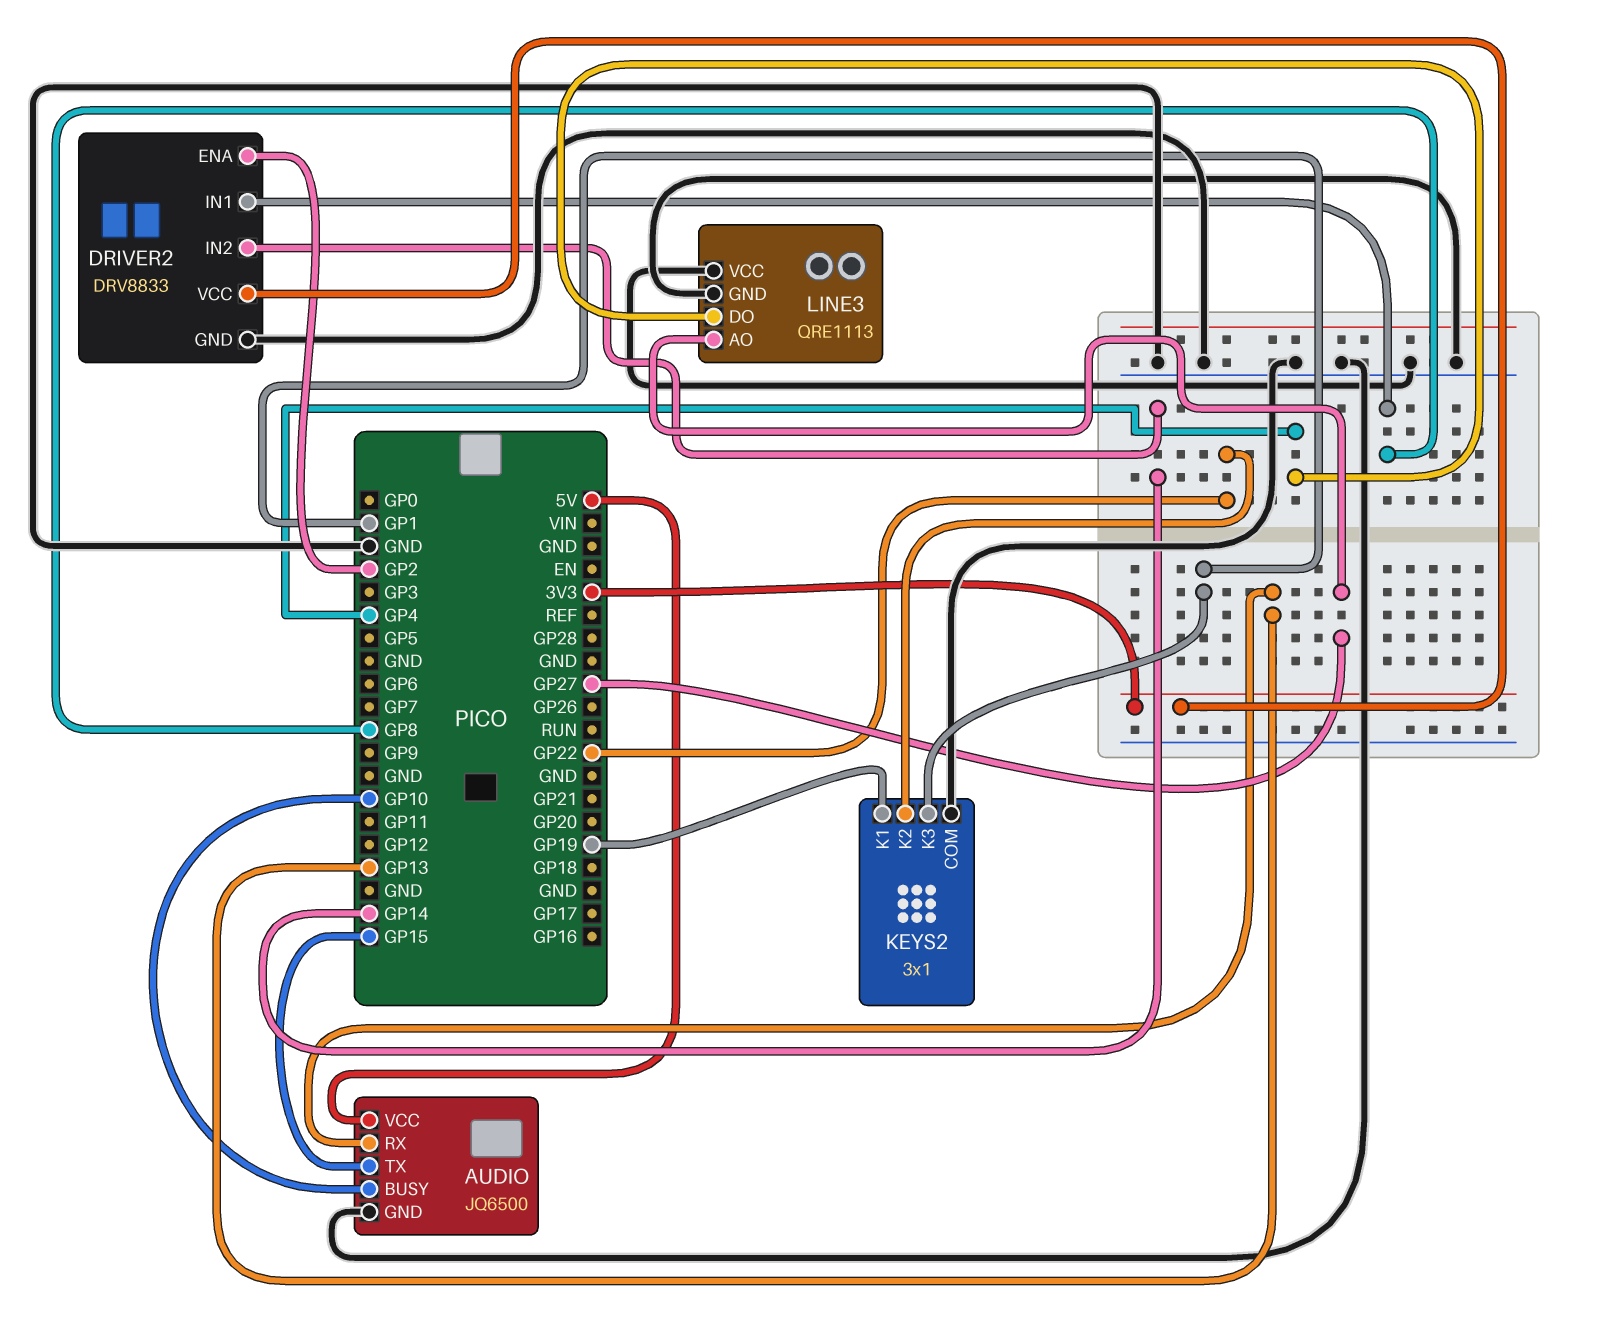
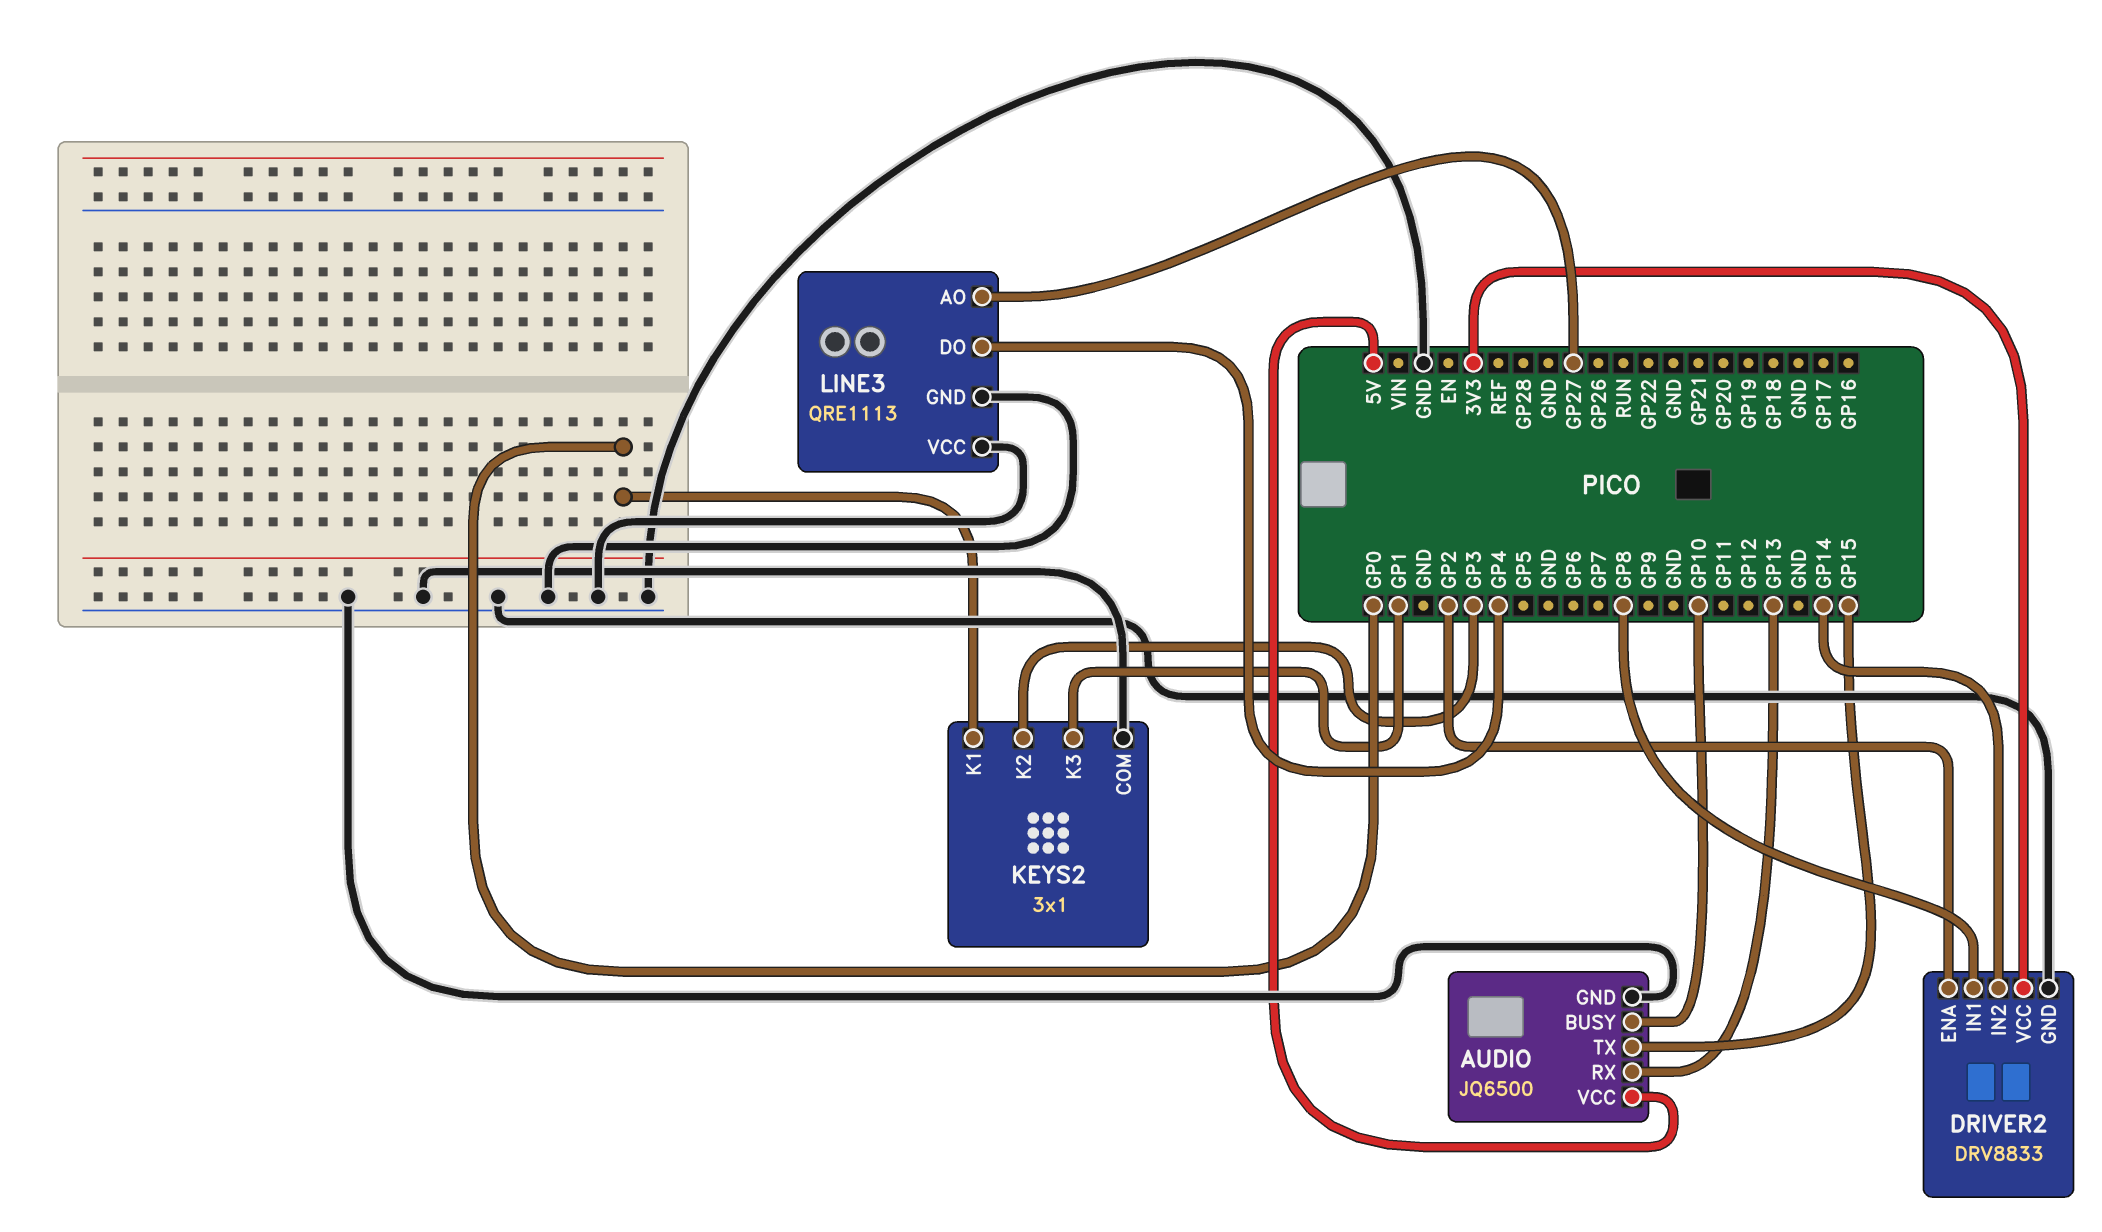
KEYS2 pin K1: GP19 -> GP0
KEYS2 pin K2: GP22 -> GP3

